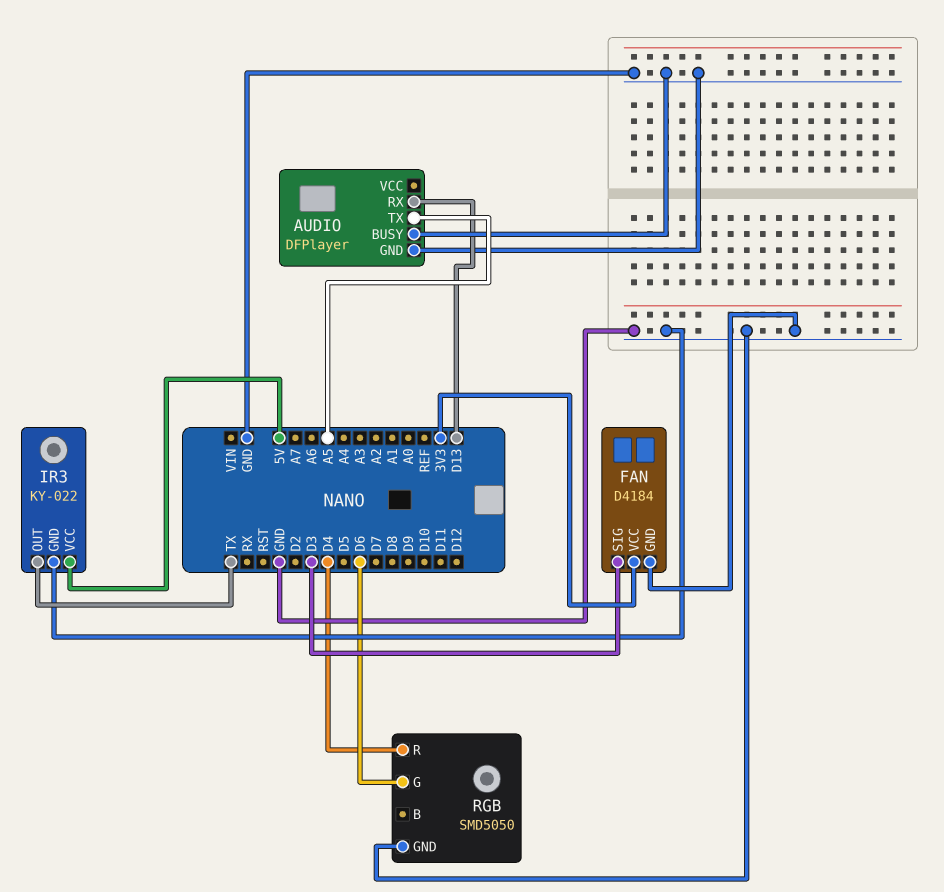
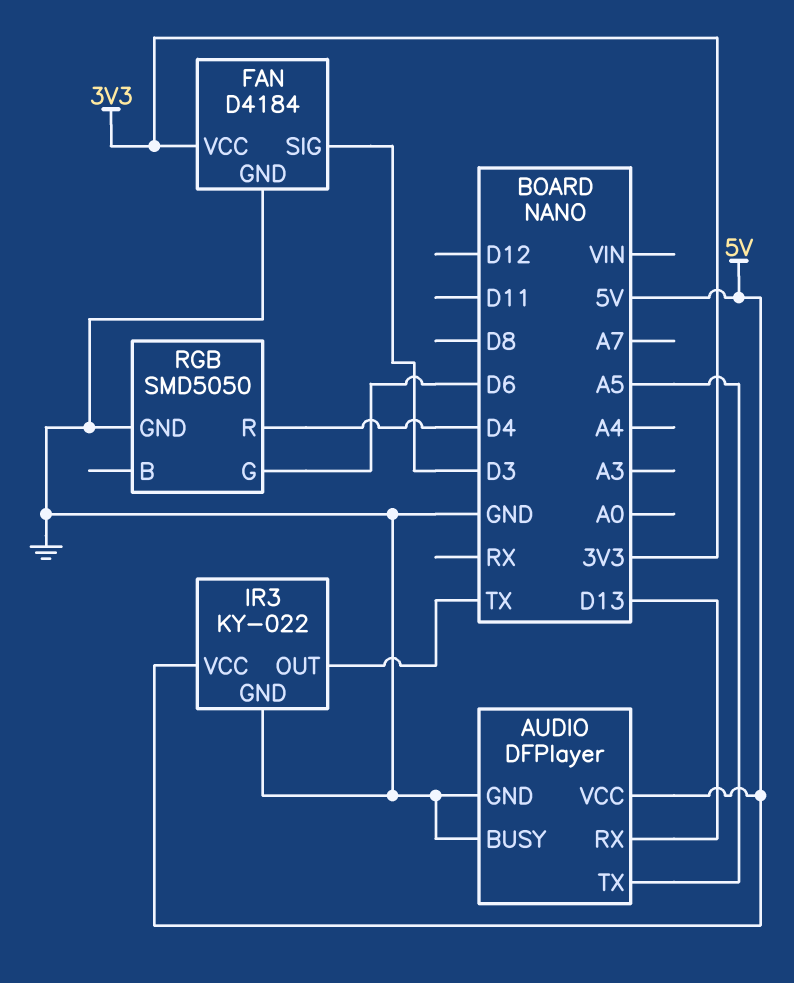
AUDIO pin VCC: none -> 5V

